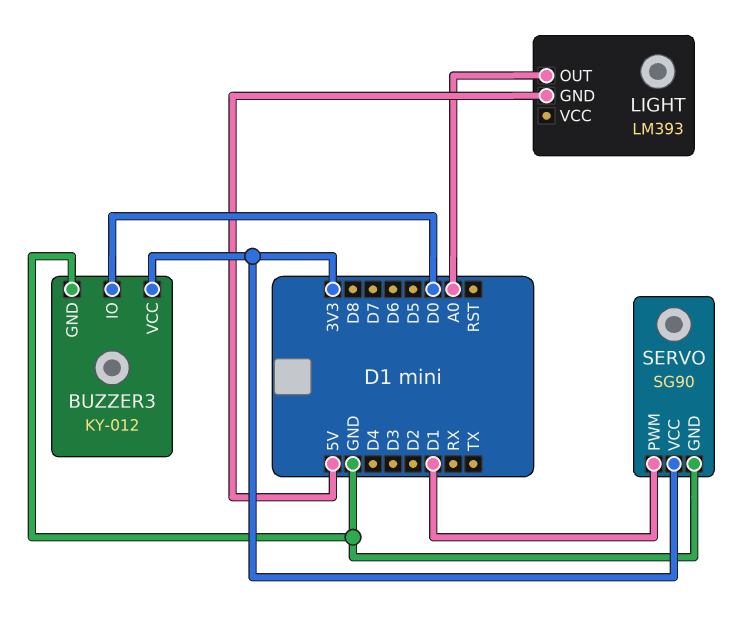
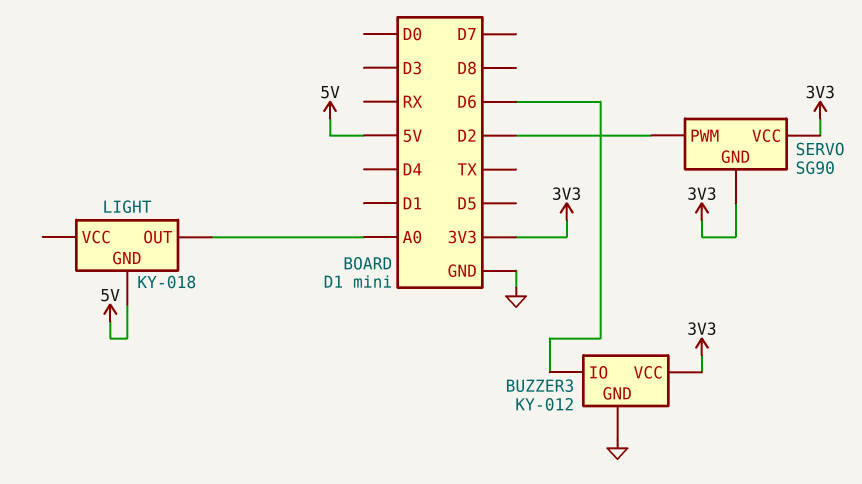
BUZZER3 pin IO: D0 -> D6
LIGHT: LM393 -> KY-018
SERVO pin GND: GND -> 3V3
SERVO pin PWM: D1 -> D2

